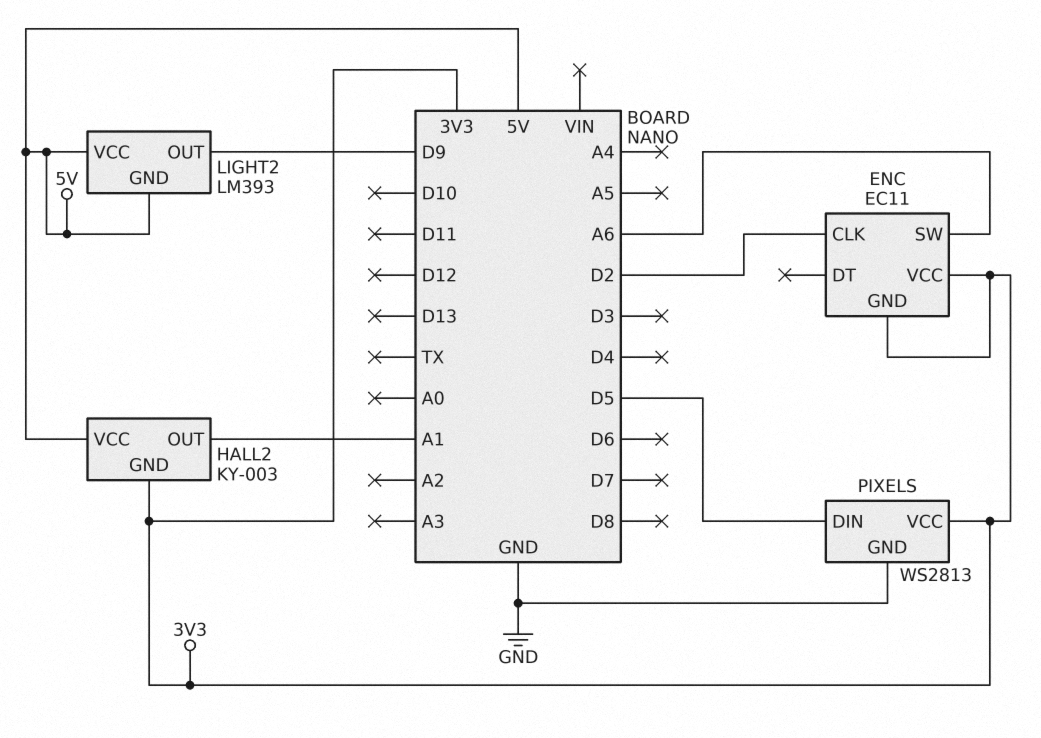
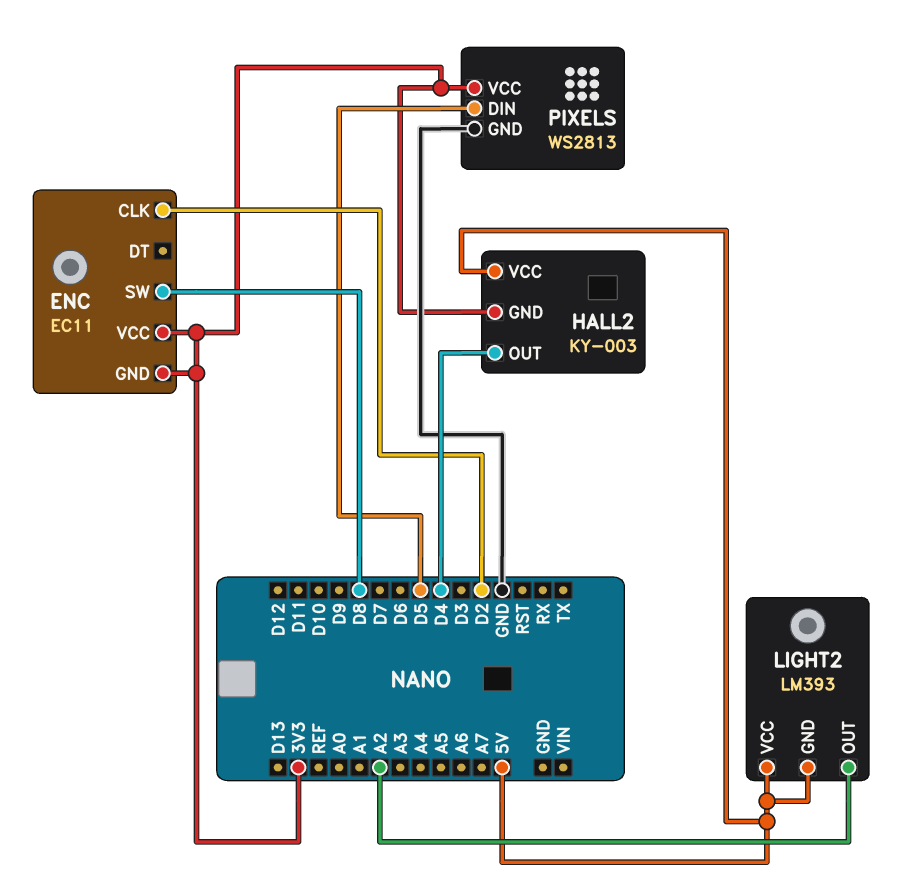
ENC pin SW: A6 -> D8
HALL2 pin OUT: A1 -> D4
LIGHT2 pin OUT: D9 -> A2

